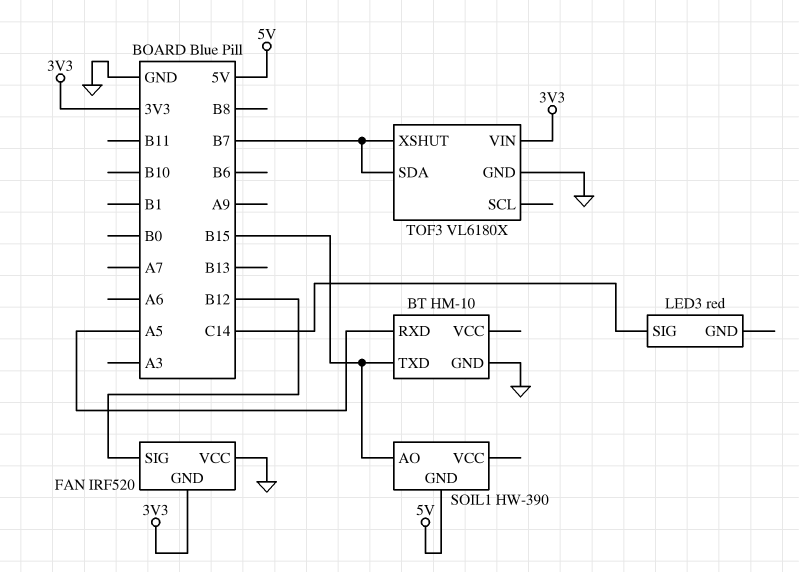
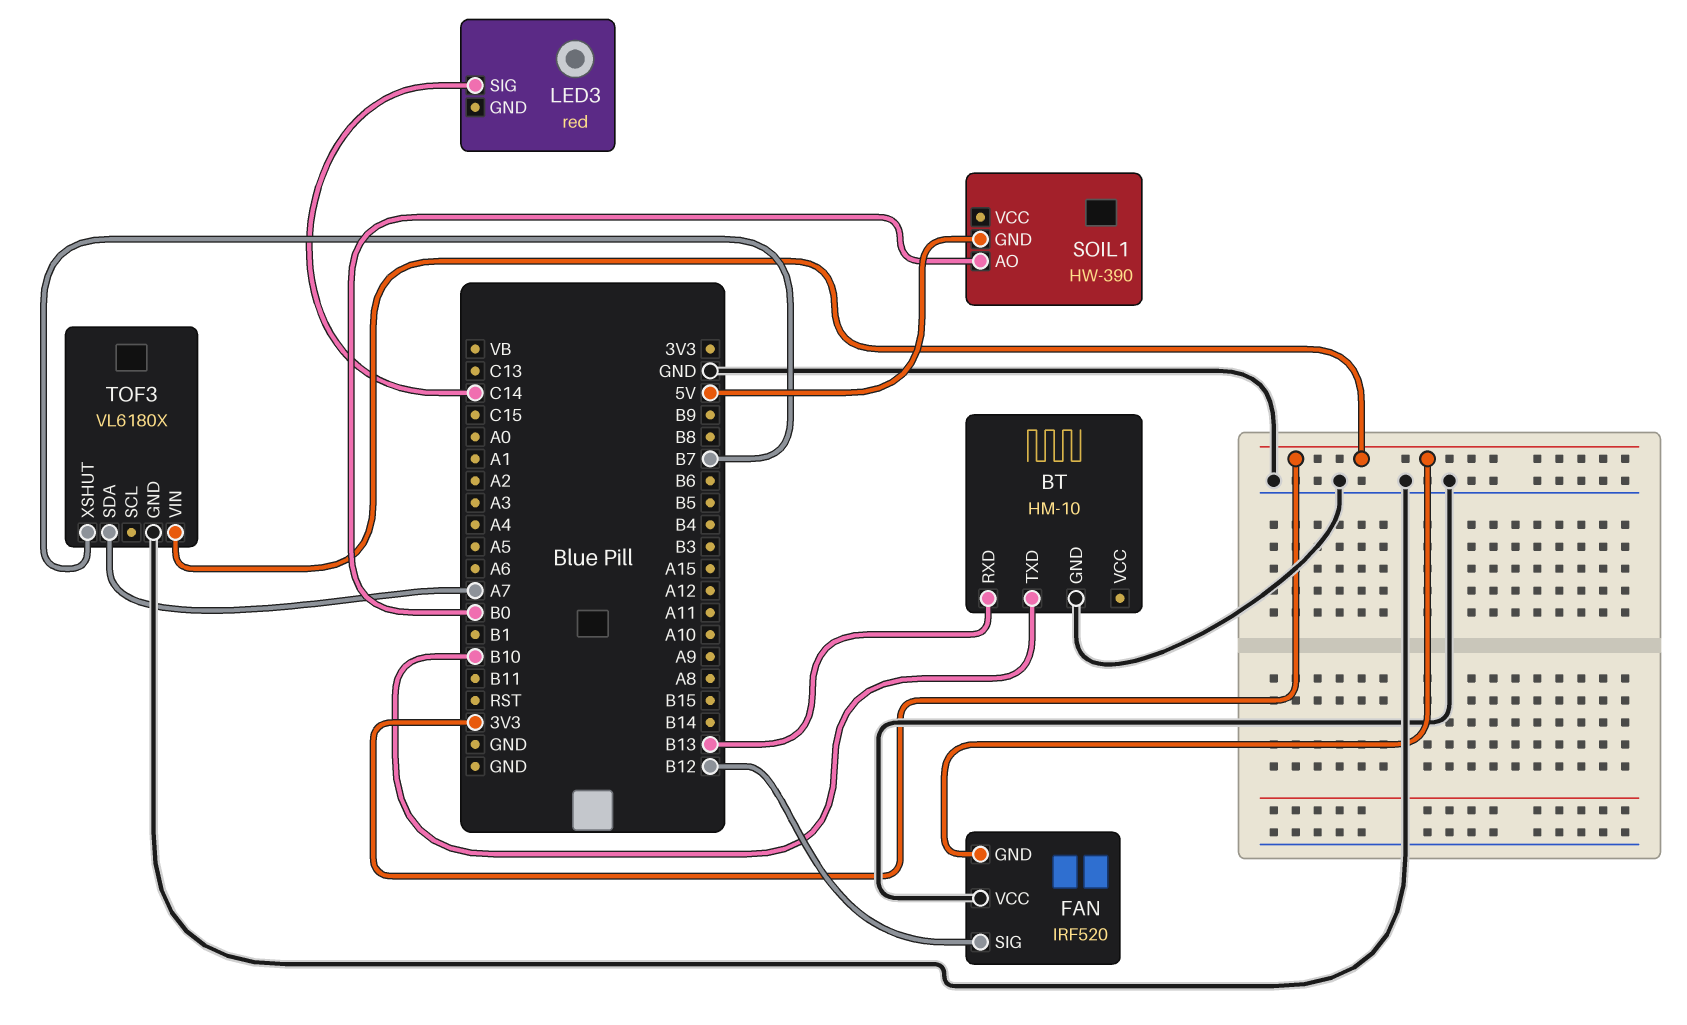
BT pin RXD: A5 -> B13
BT pin TXD: B15 -> B10
SOIL1 pin AO: B15 -> B0
TOF3 pin SDA: B7 -> A7

